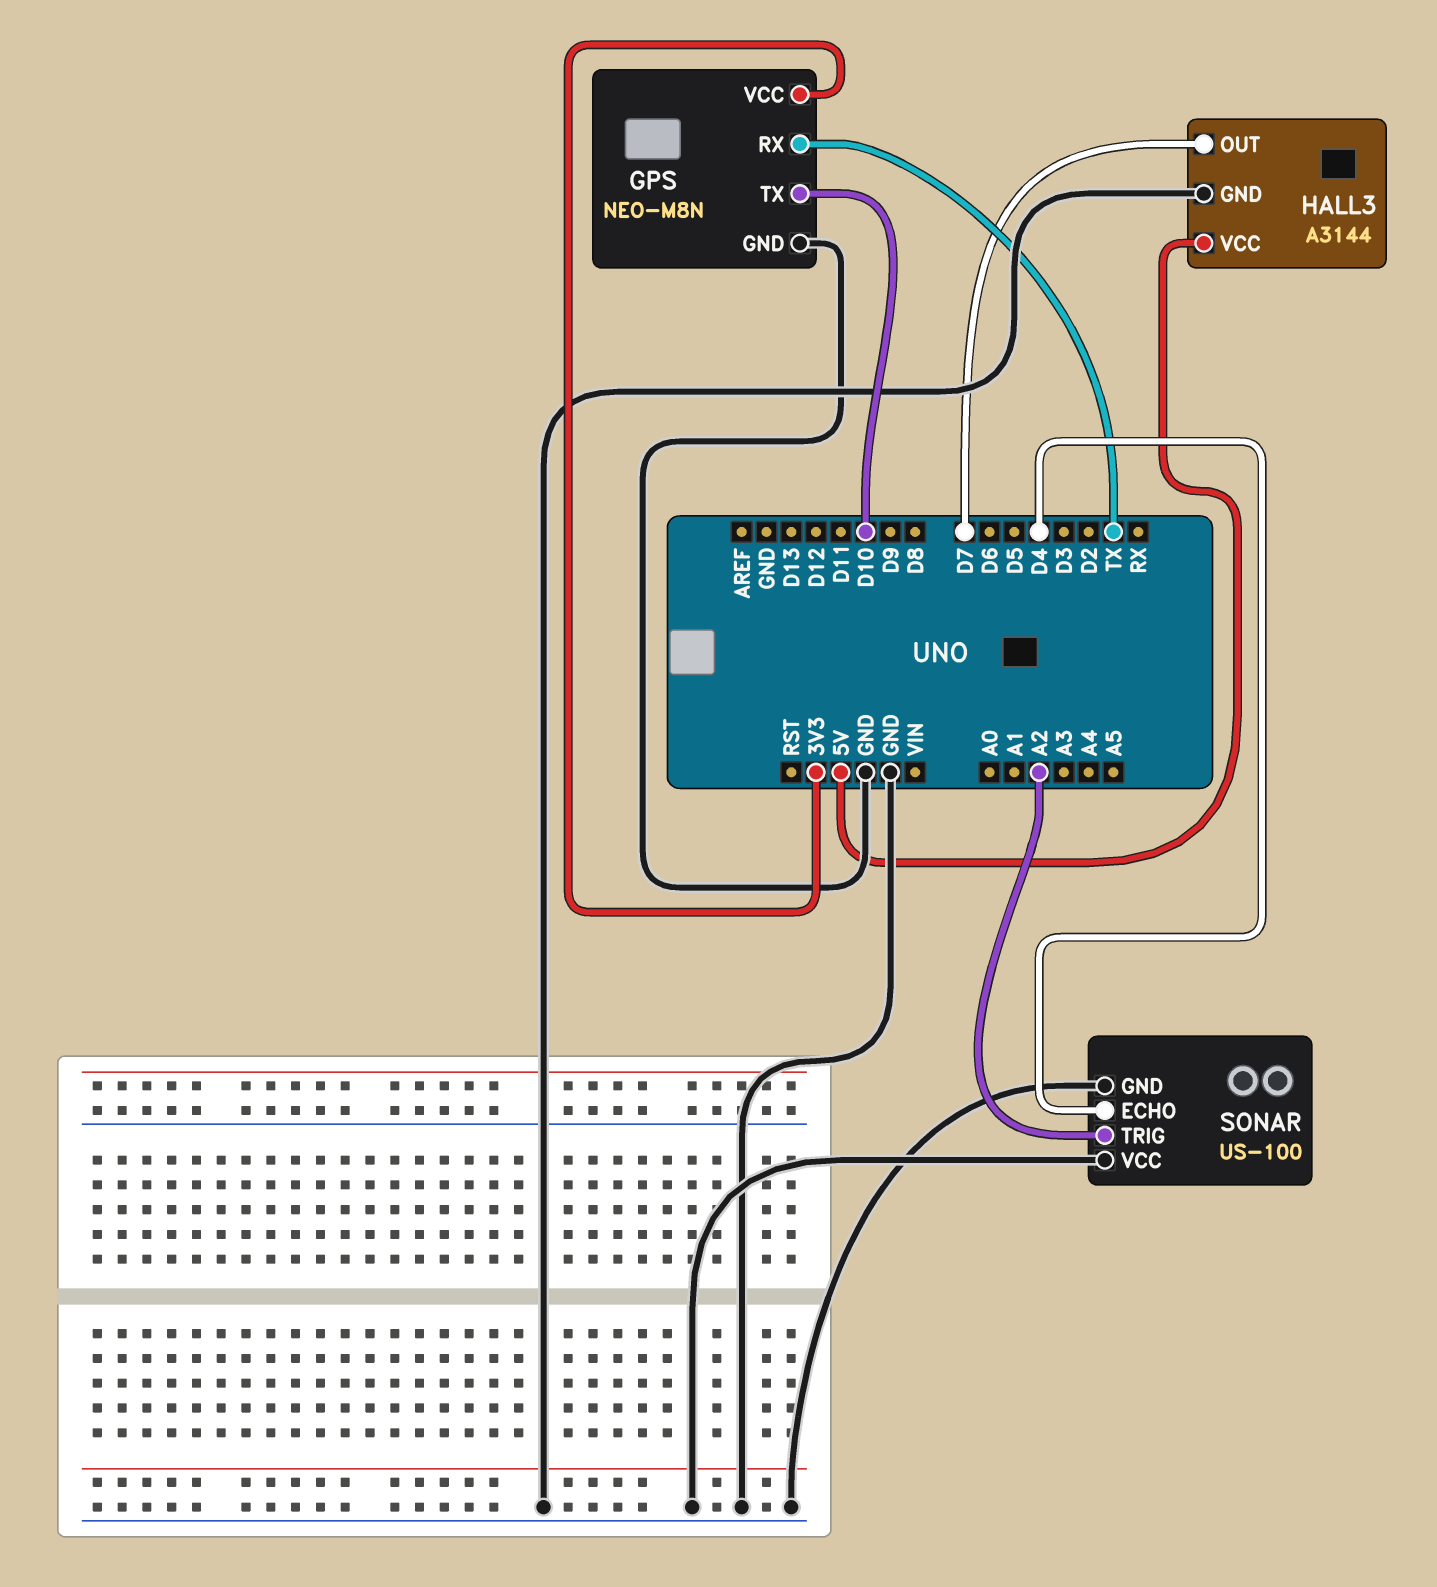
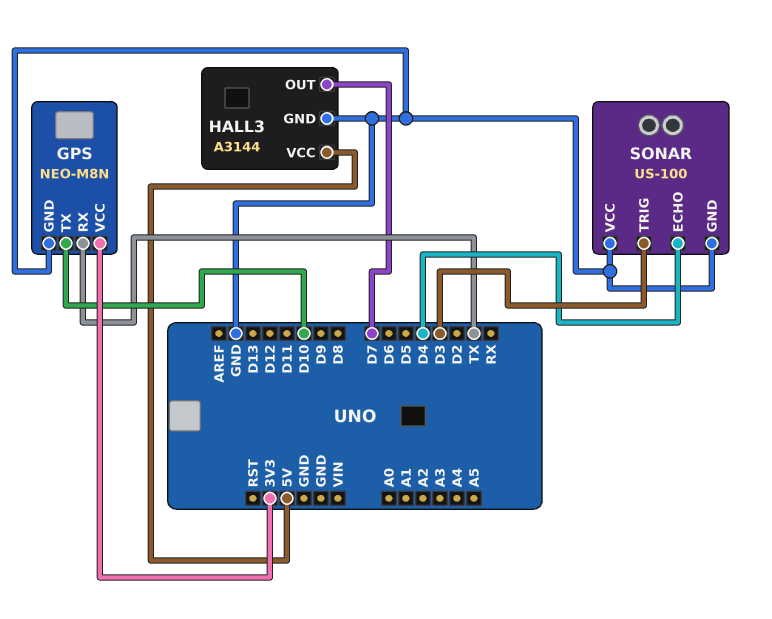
SONAR pin TRIG: A2 -> D3

